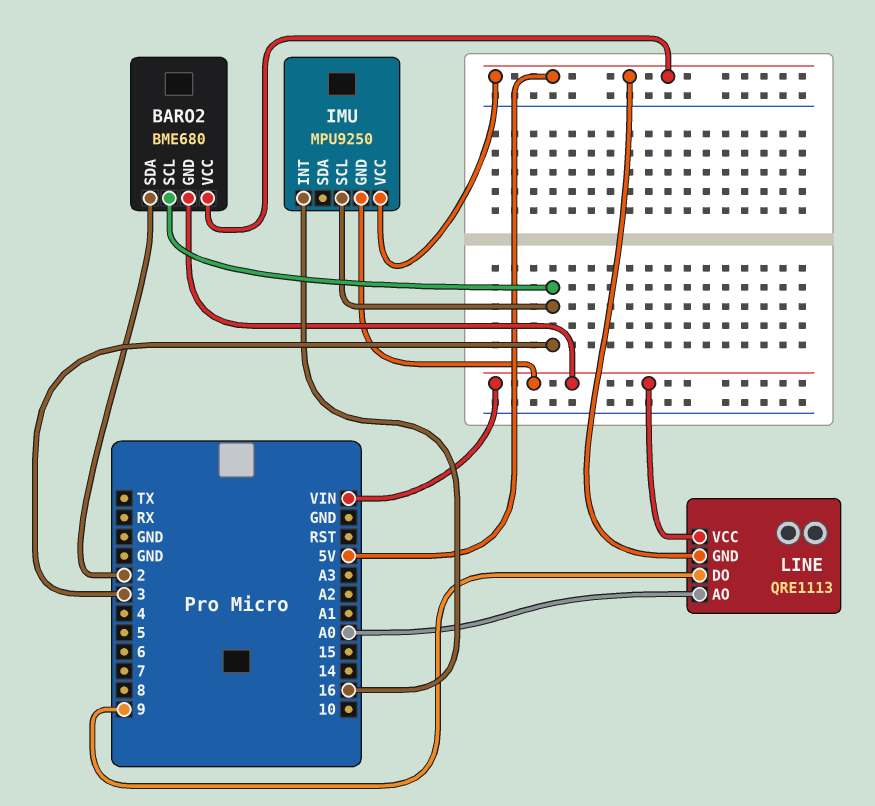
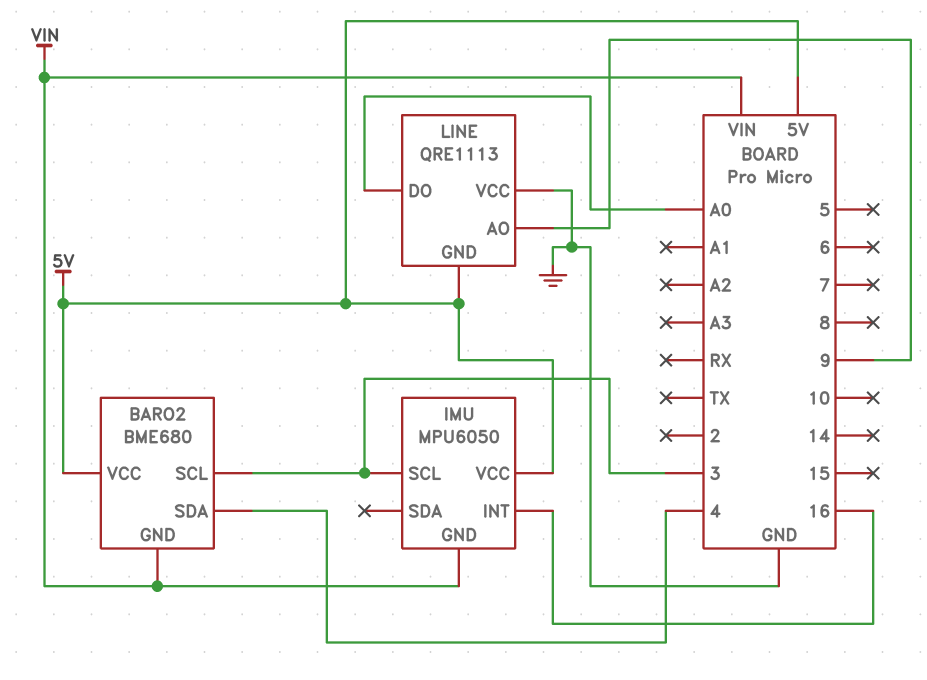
BARO2 pin SDA: 2 -> 4
IMU: MPU9250 -> MPU6050
LINE pin AO: A0 -> 9
LINE pin DO: 9 -> A0
LINE pin VCC: VIN -> GND

